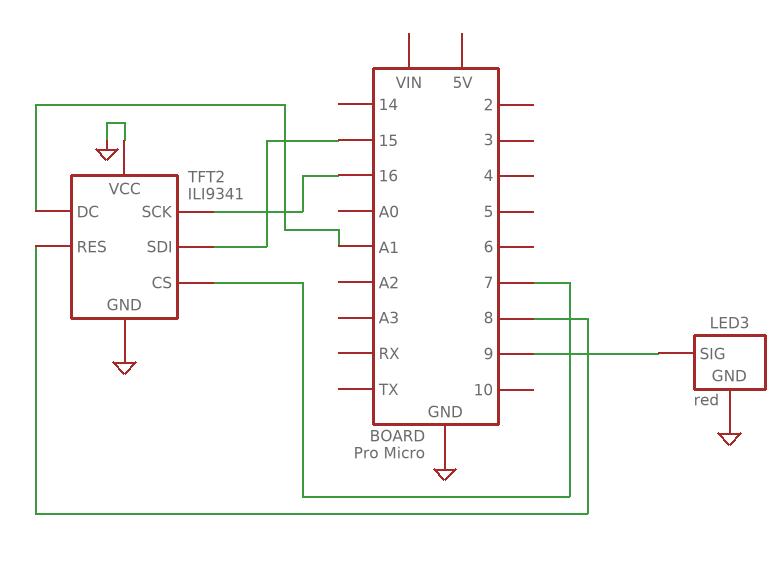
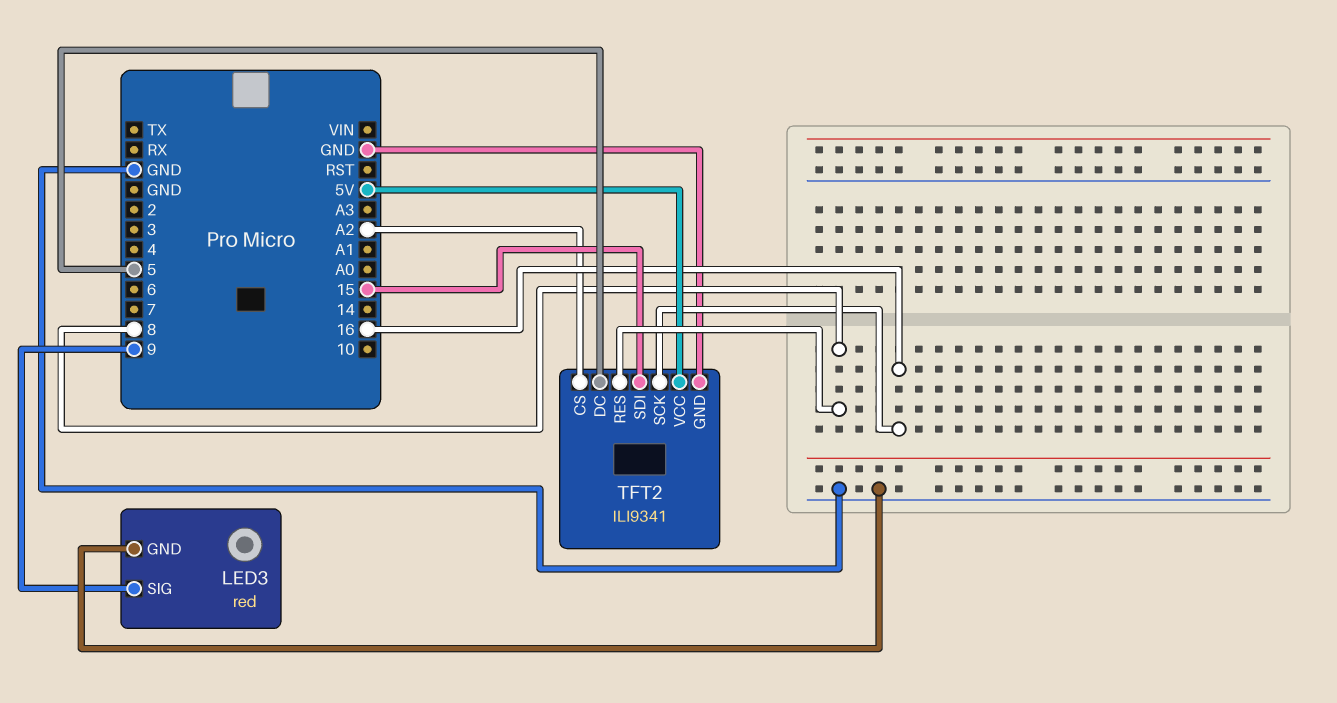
TFT2 pin CS: 7 -> A2
TFT2 pin DC: A1 -> 5
TFT2 pin VCC: GND -> 5V

